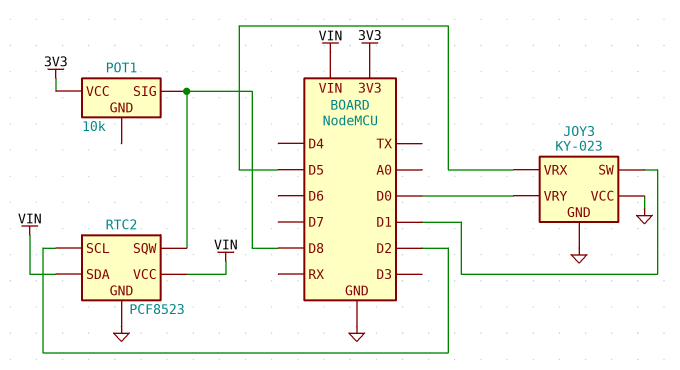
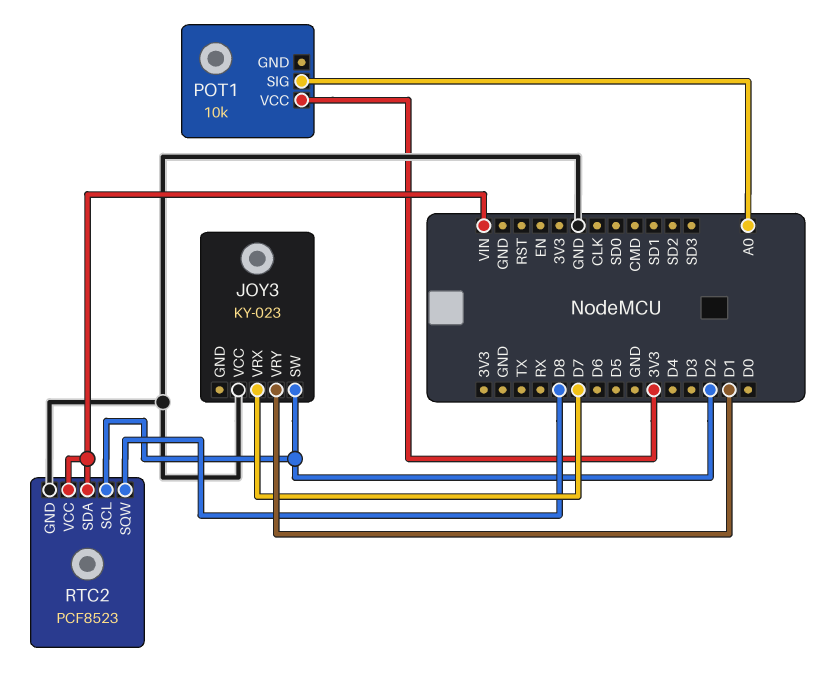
JOY3 pin GND: GND -> none
JOY3 pin SW: D1 -> D2
JOY3 pin VRX: D5 -> D7
JOY3 pin VRY: D0 -> D1
POT1 pin SIG: D8 -> A0

